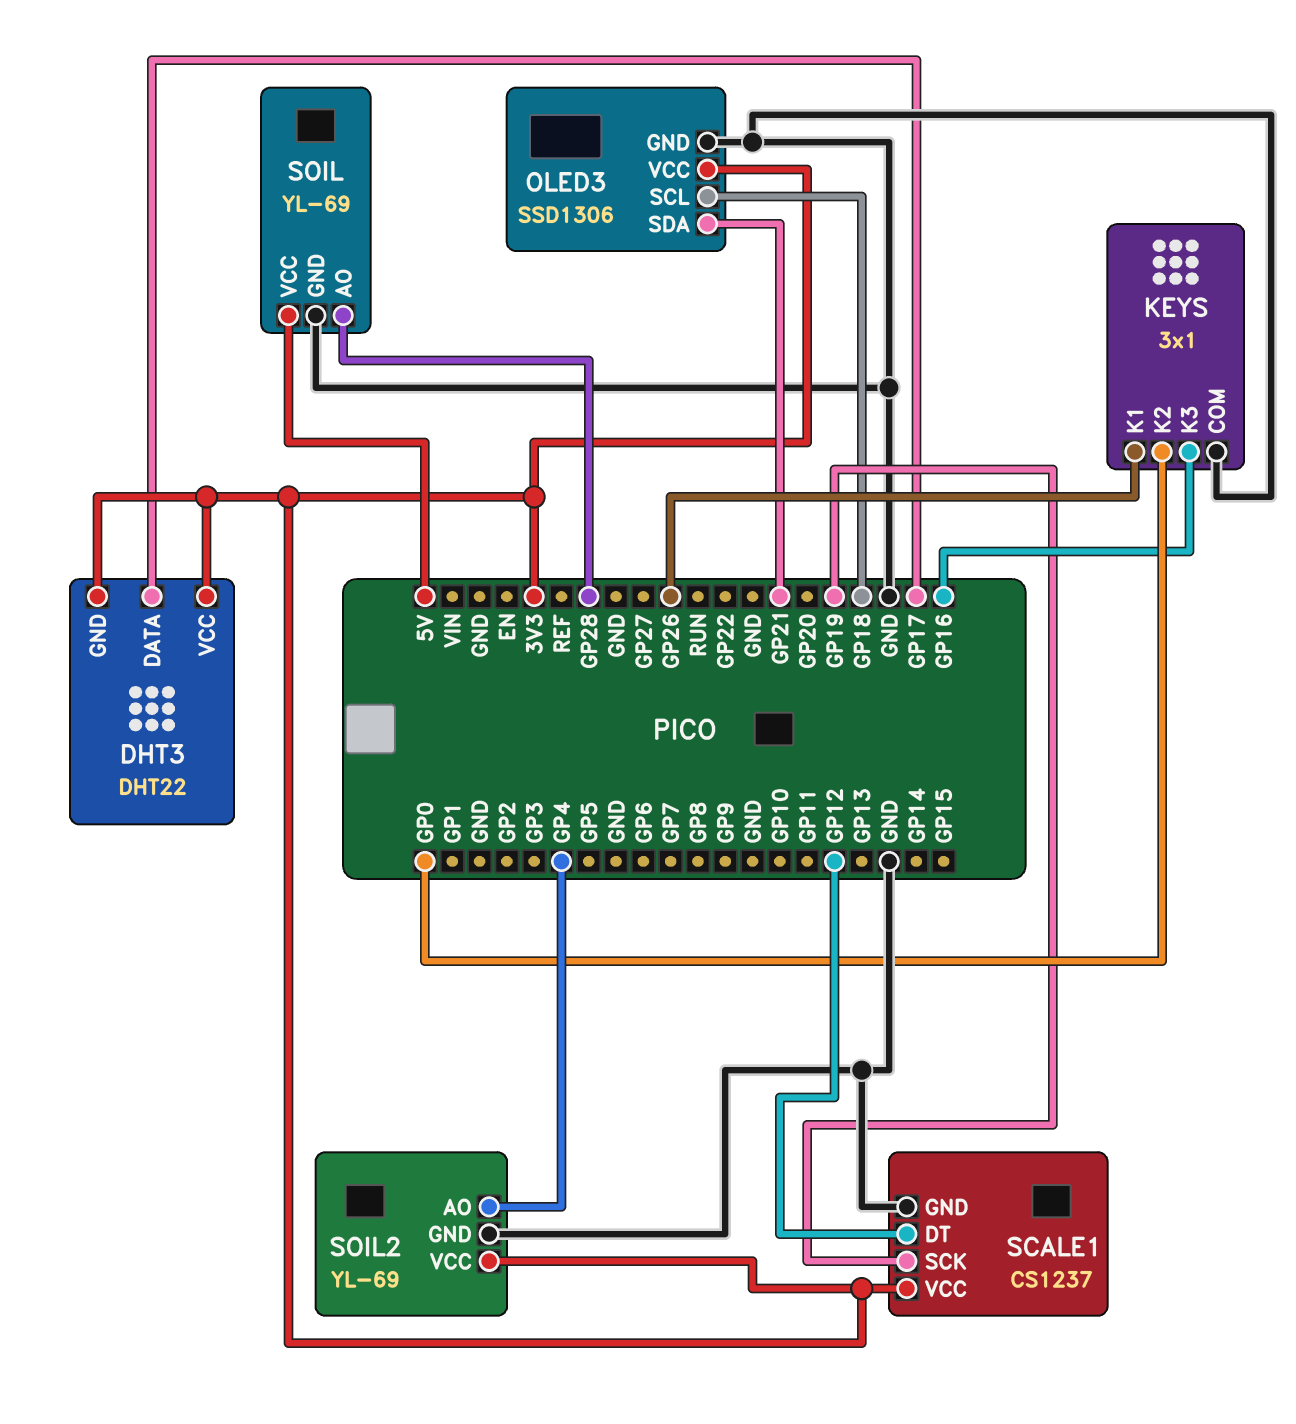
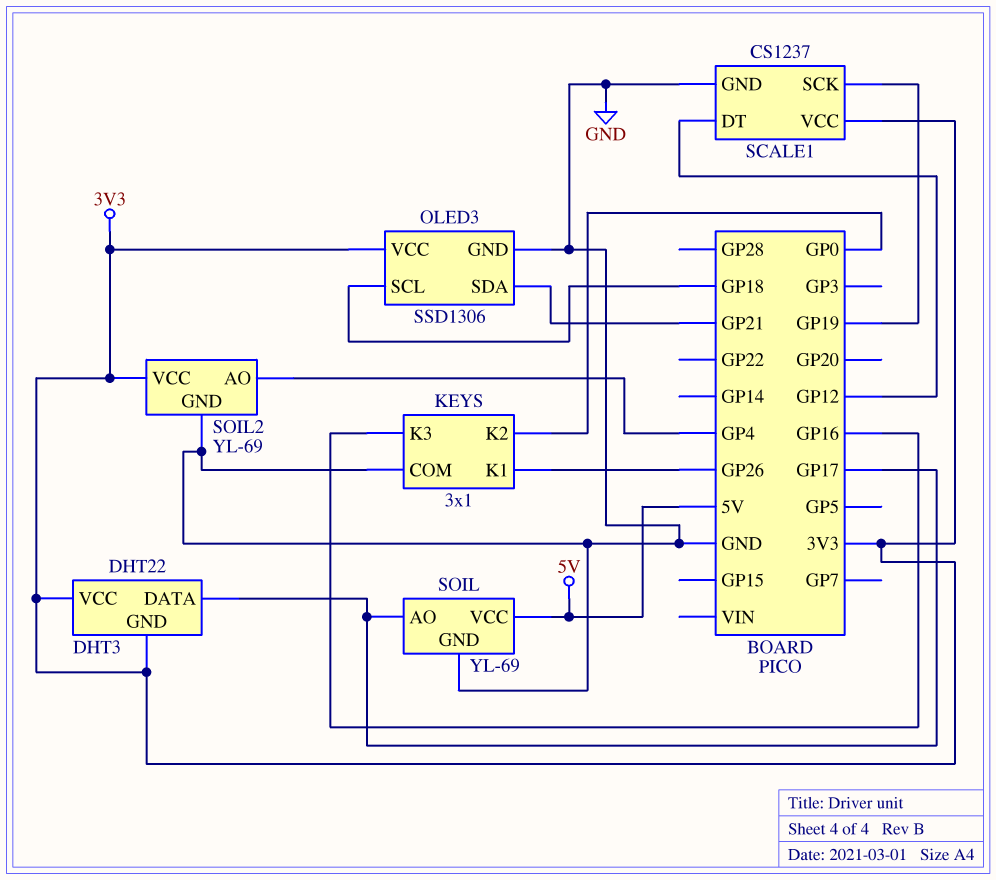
SOIL pin AO: GP28 -> GP17

